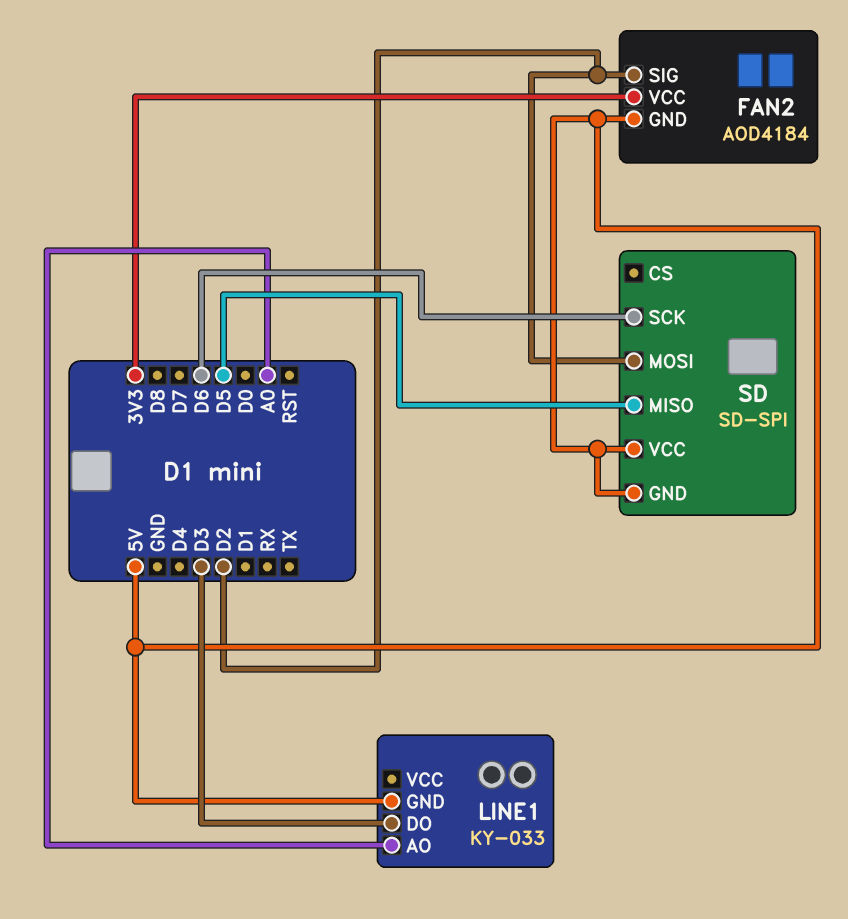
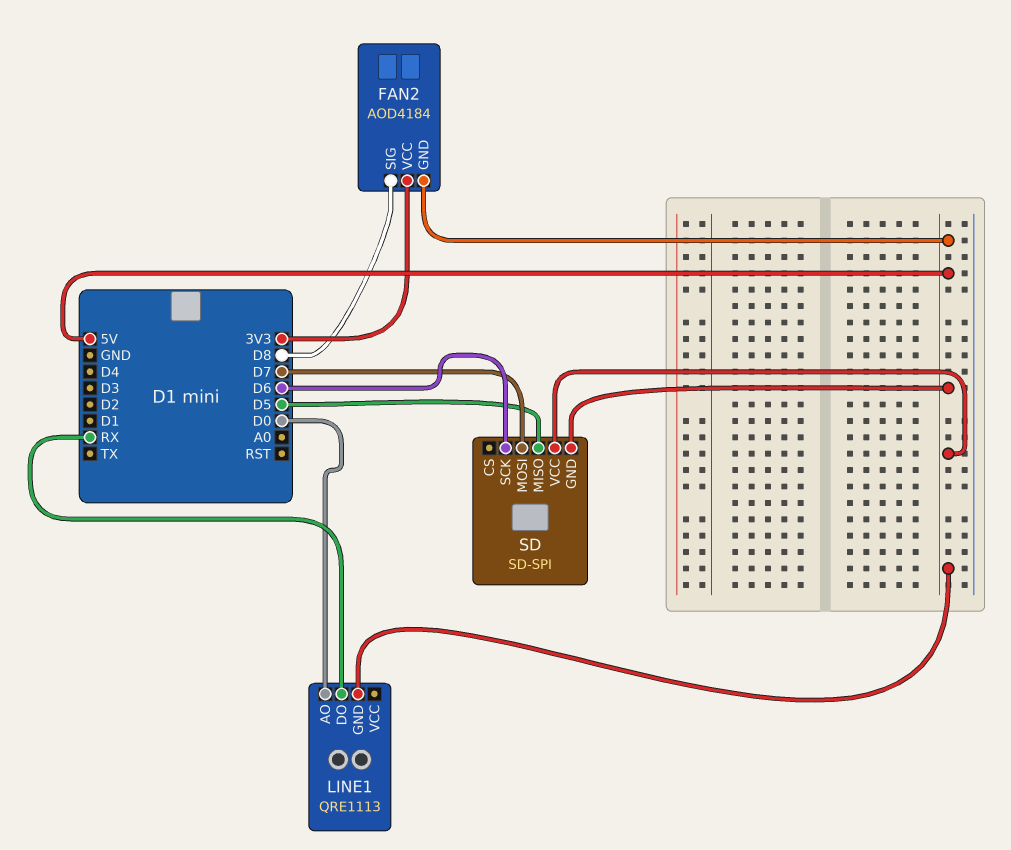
FAN2 pin SIG: D2 -> D8
LINE1: KY-033 -> QRE1113
LINE1 pin AO: A0 -> D0
LINE1 pin DO: D3 -> RX
SD pin MOSI: D2 -> D7

